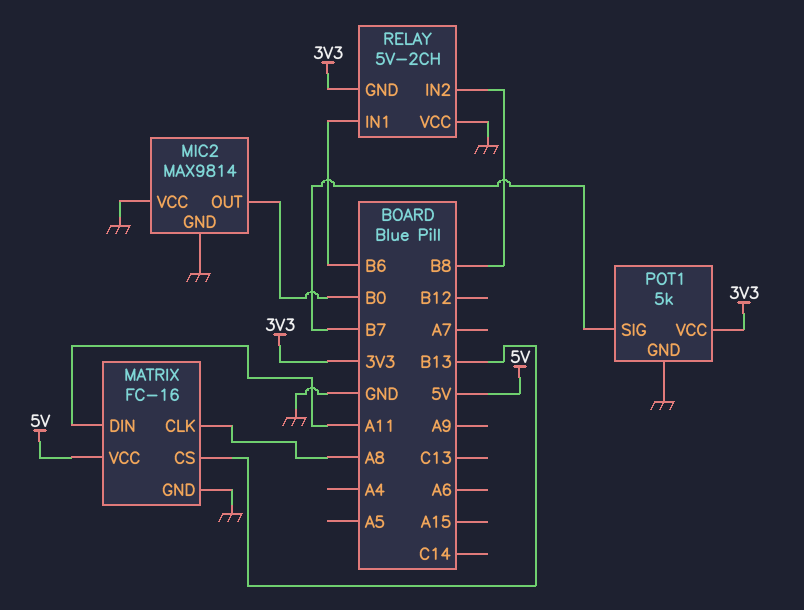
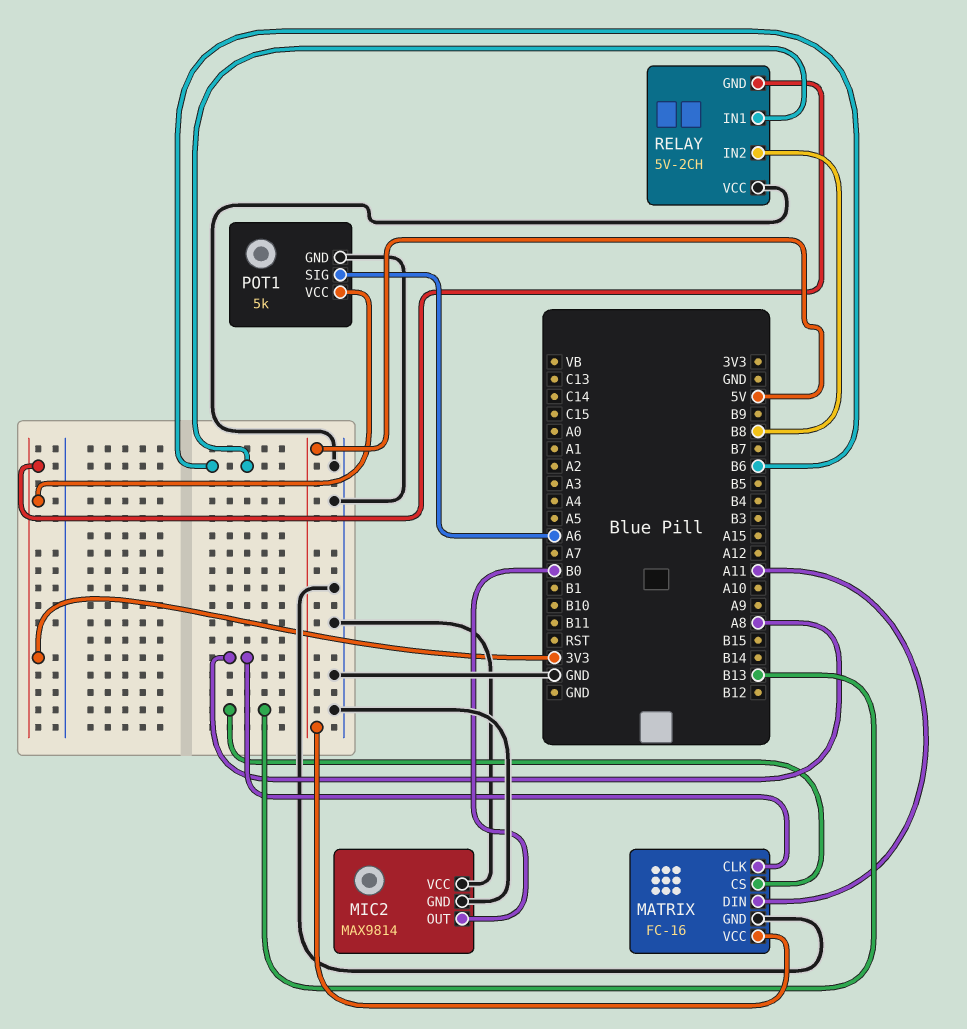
POT1 pin SIG: B7 -> A6

